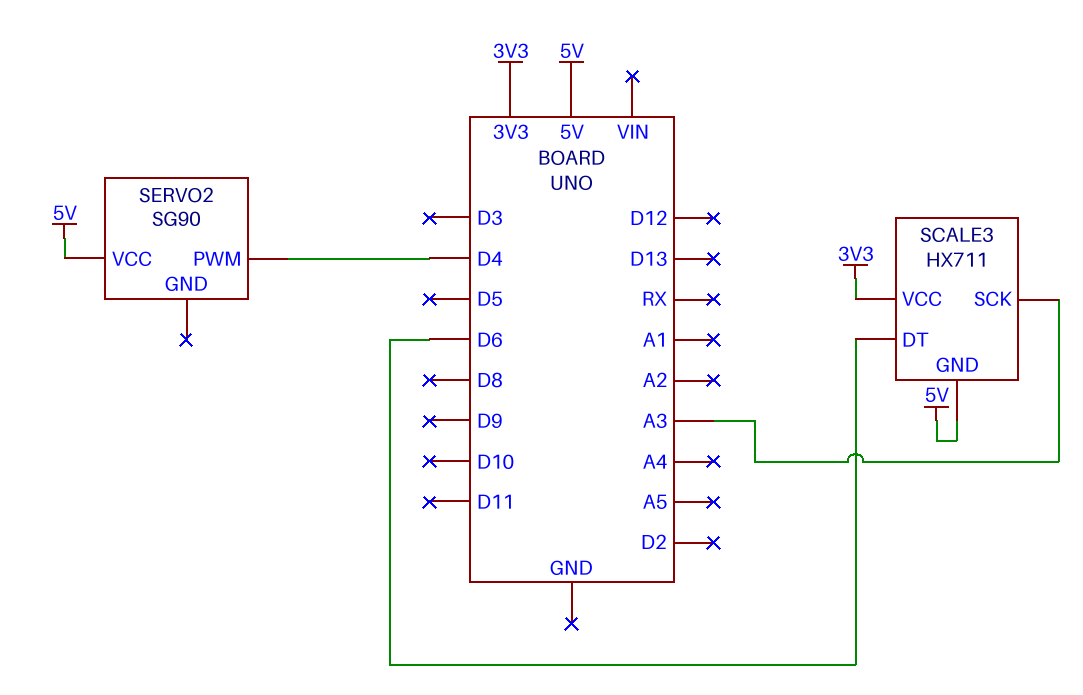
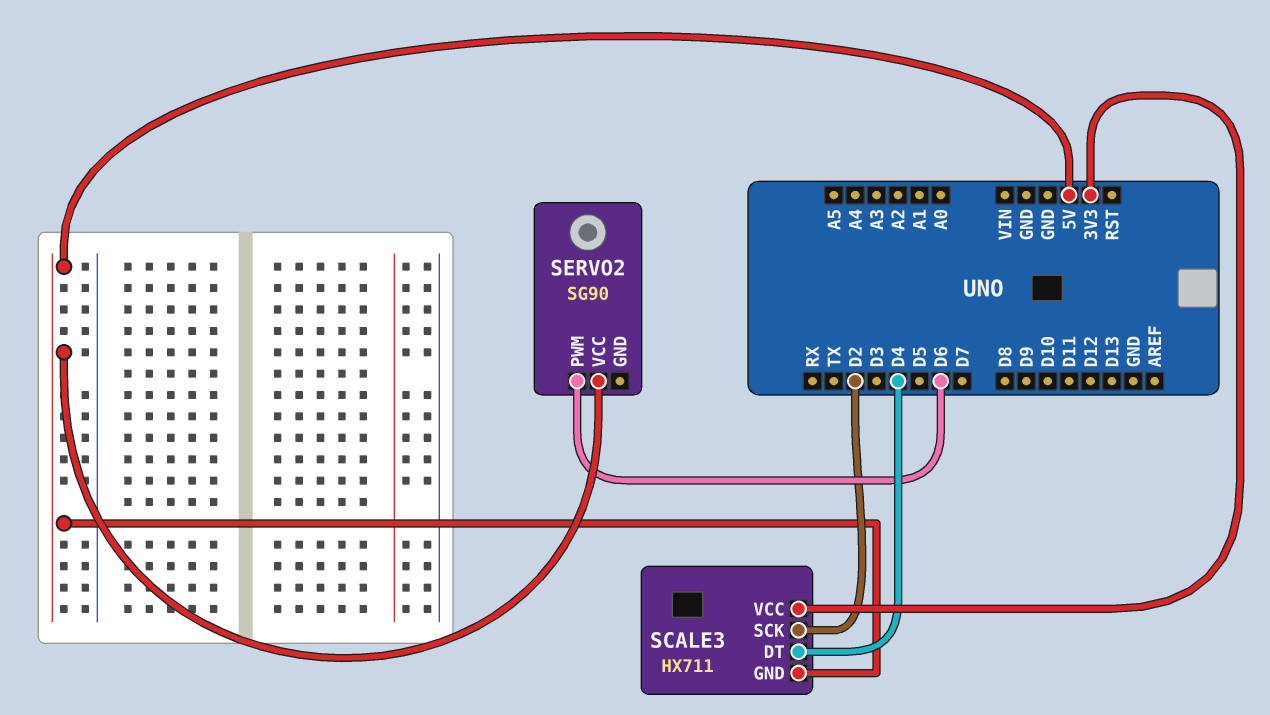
SCALE3 pin DT: D6 -> D4
SCALE3 pin SCK: A3 -> D2
SERVO2 pin PWM: D4 -> D6

